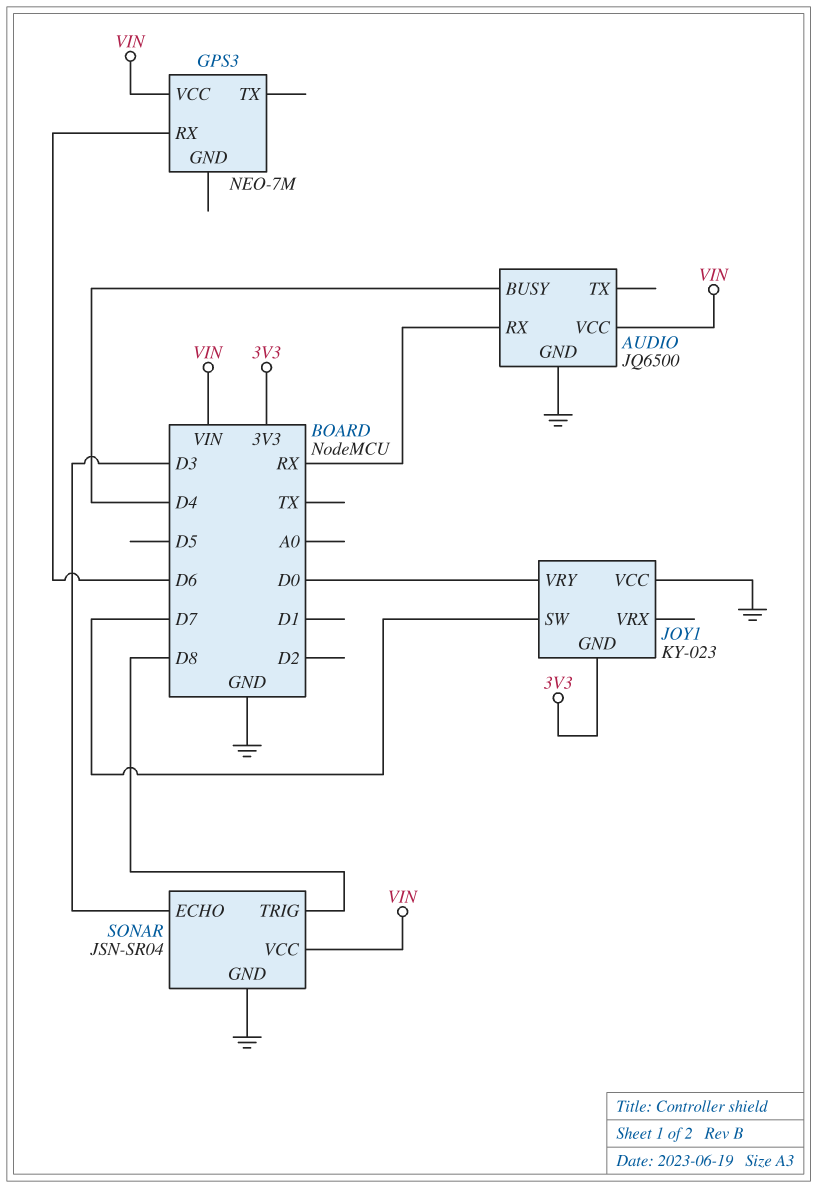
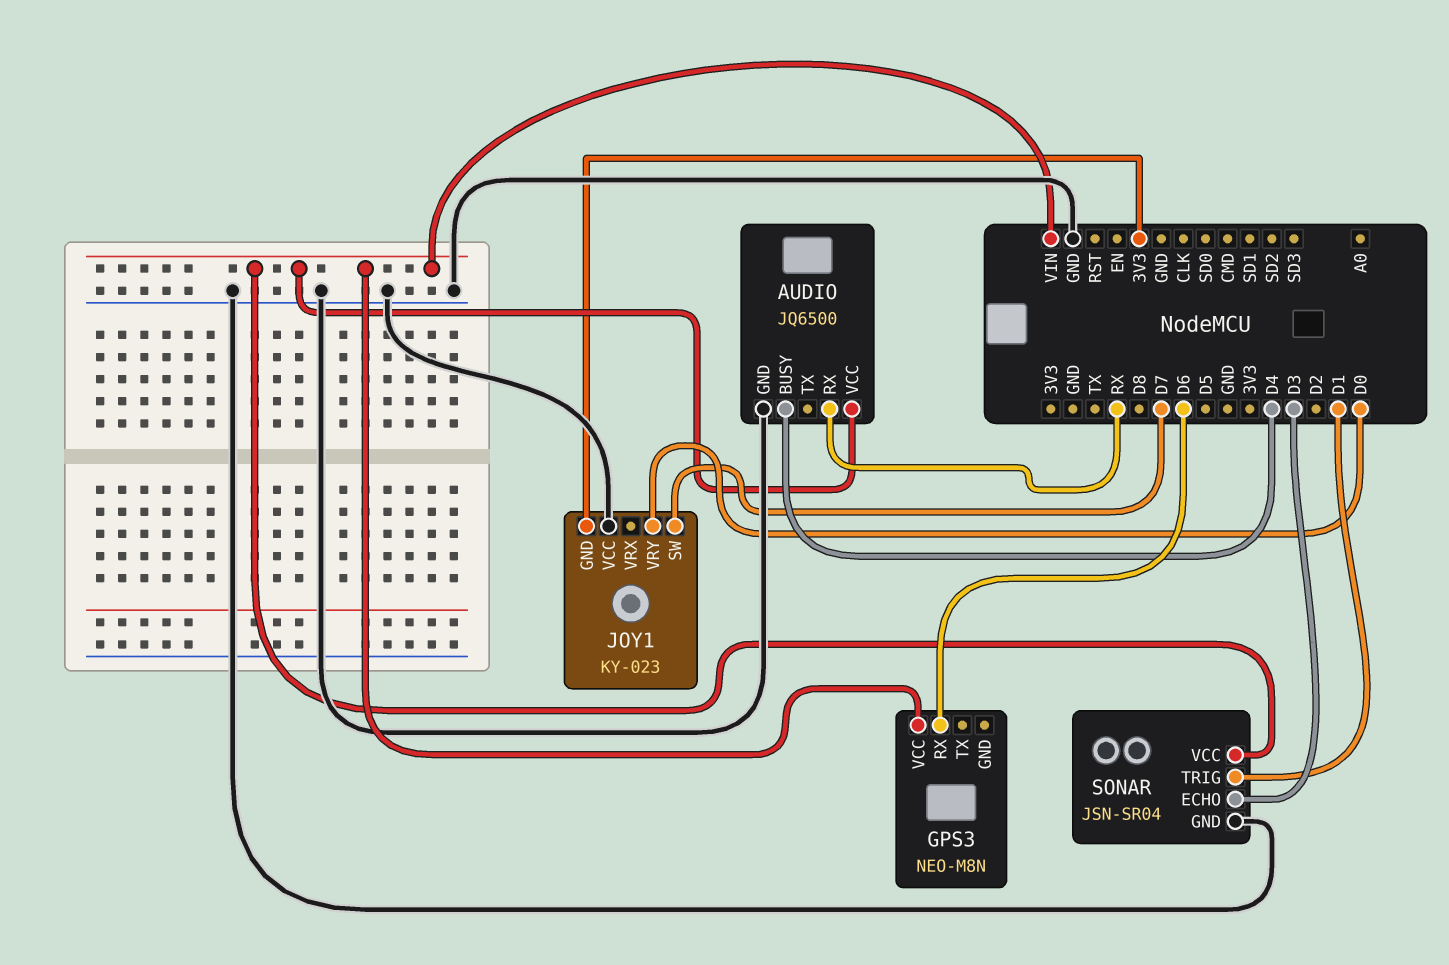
GPS3: NEO-7M -> NEO-M8N
SONAR pin TRIG: D8 -> D1

